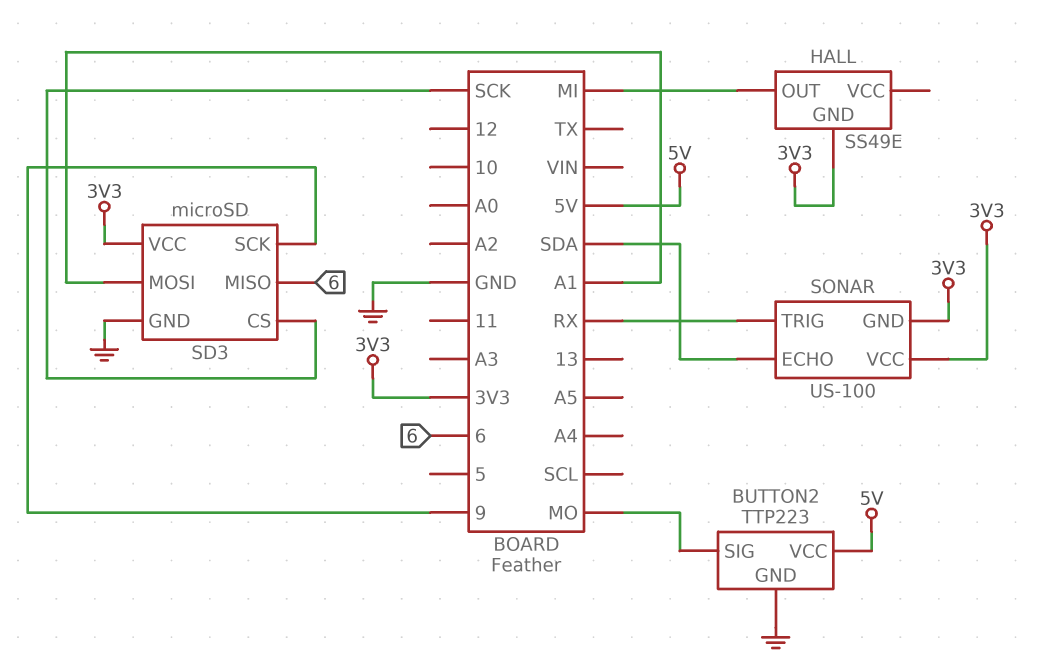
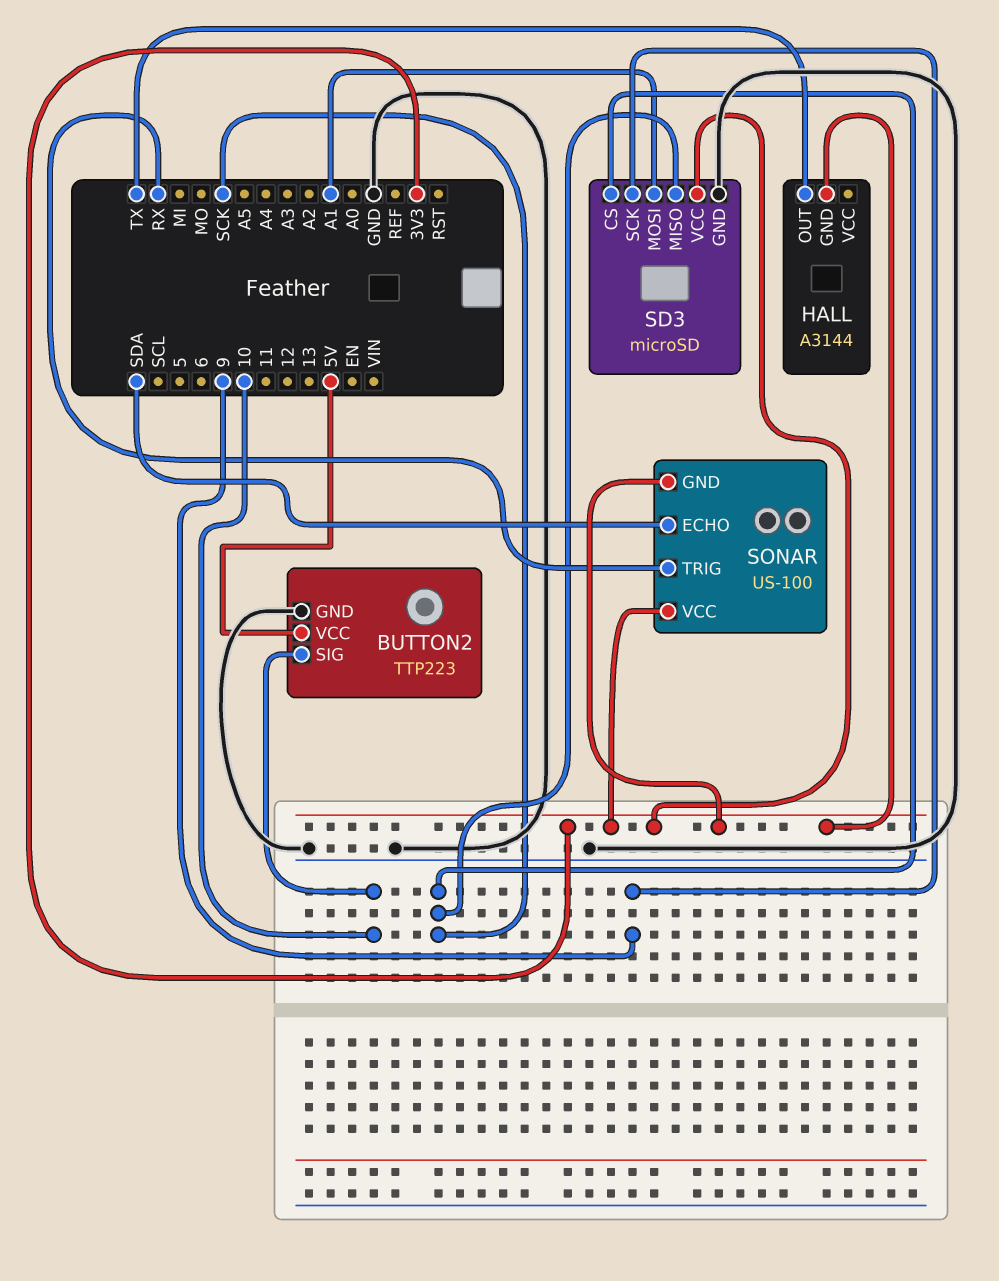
BUTTON2 pin SIG: MO -> 10
HALL: SS49E -> A3144
HALL pin OUT: MI -> TX
SD3 pin MISO: 6 -> SCK

